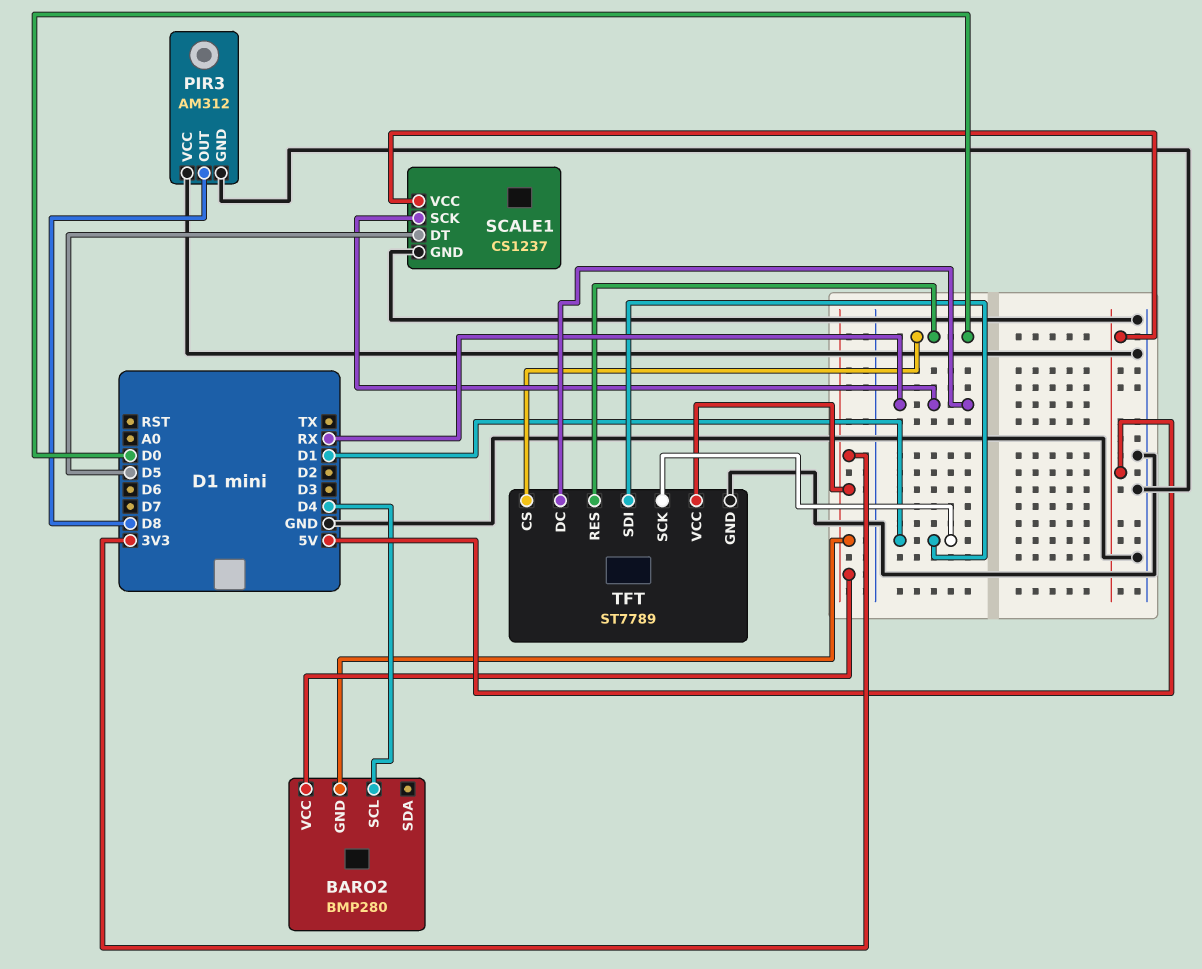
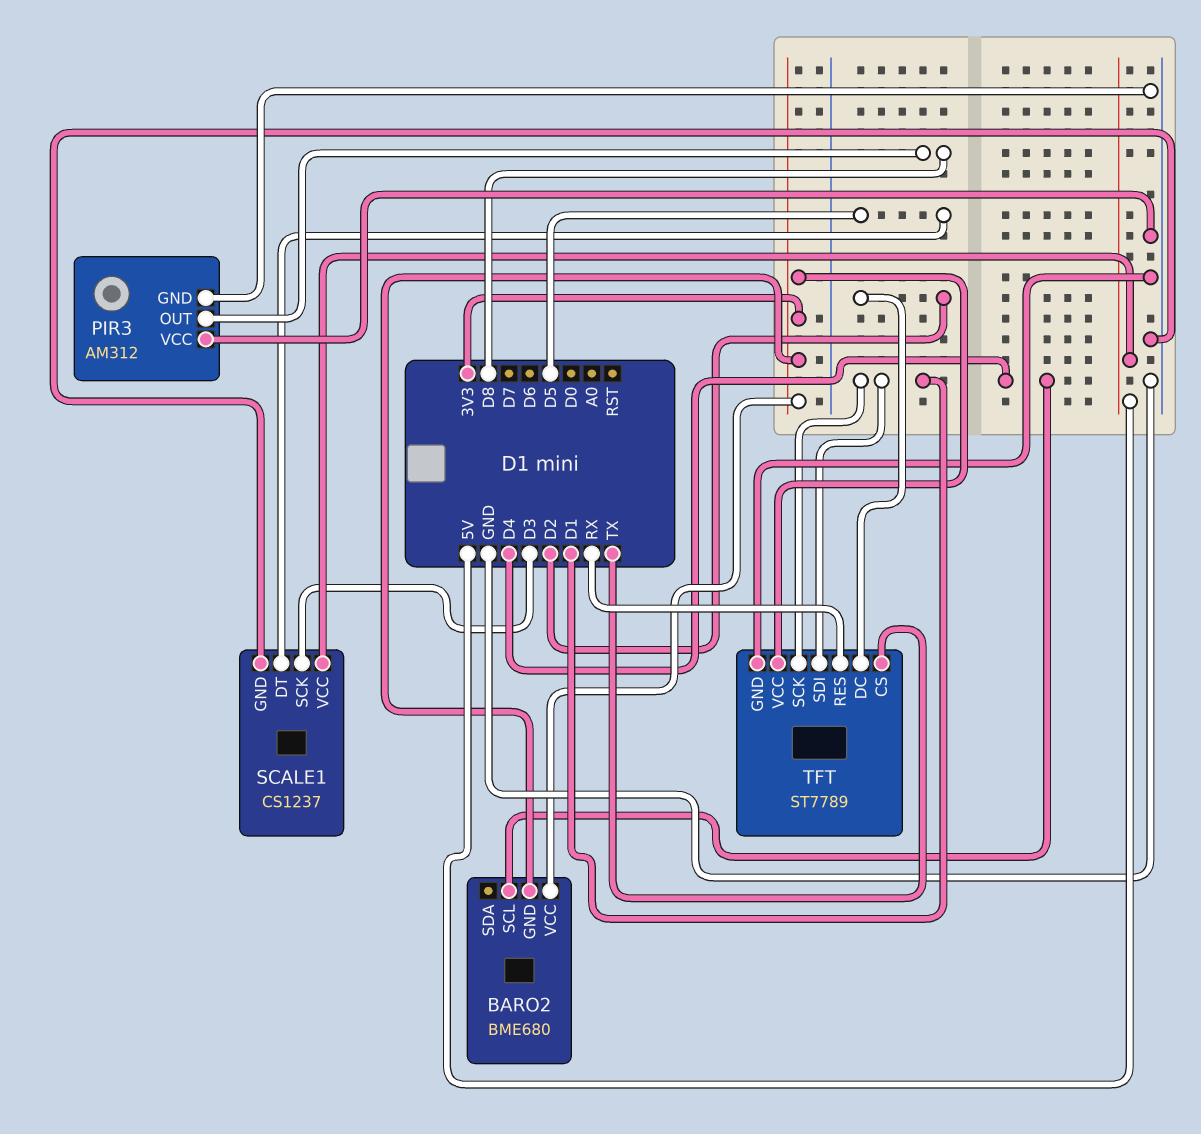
BARO2: BMP280 -> BME680
SCALE1 pin SCK: RX -> D3
TFT pin CS: D0 -> TX
TFT pin DC: RX -> D2
TFT pin RES: D0 -> RX

